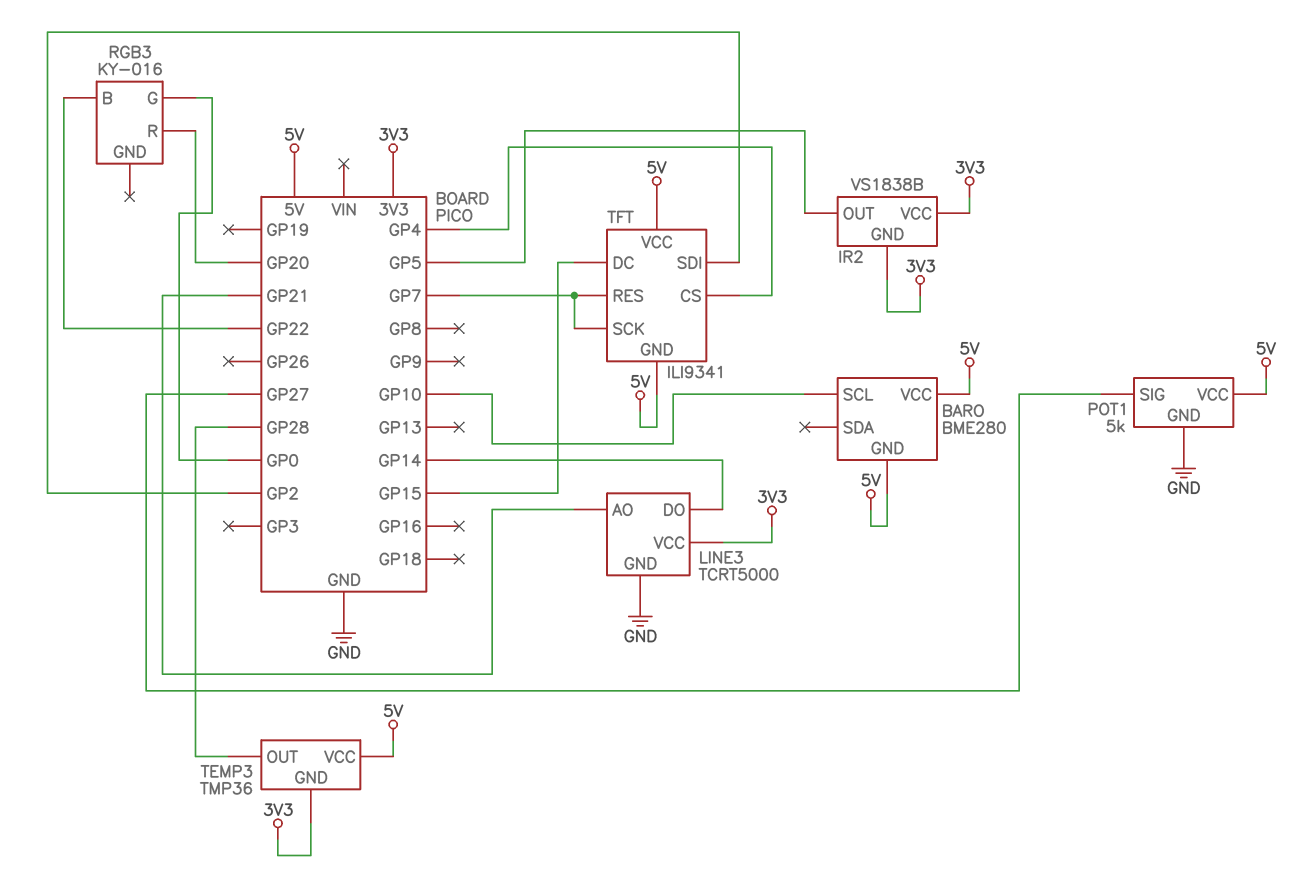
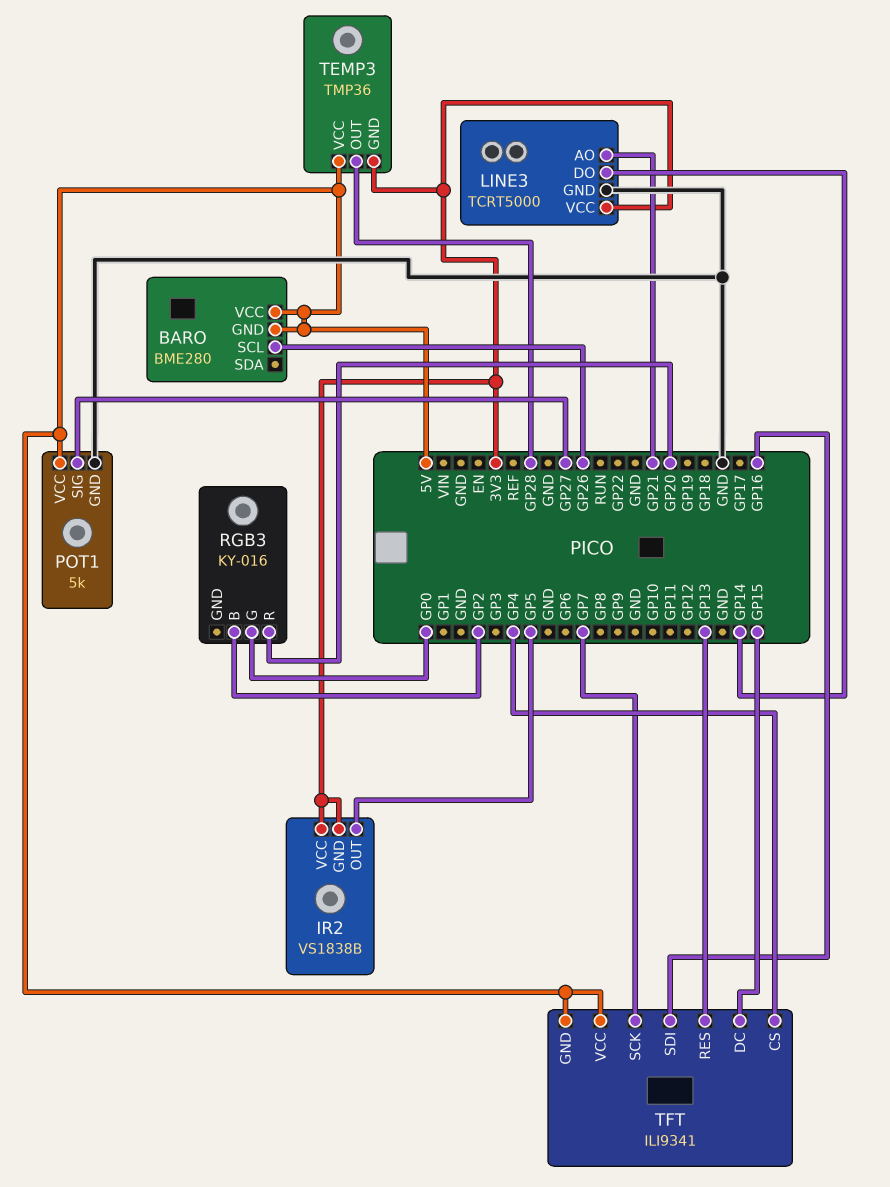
BARO pin SCL: GP10 -> GP26
RGB3 pin B: GP22 -> GP2
TFT pin RES: GP7 -> GP13
TFT pin SDI: GP2 -> GP16

